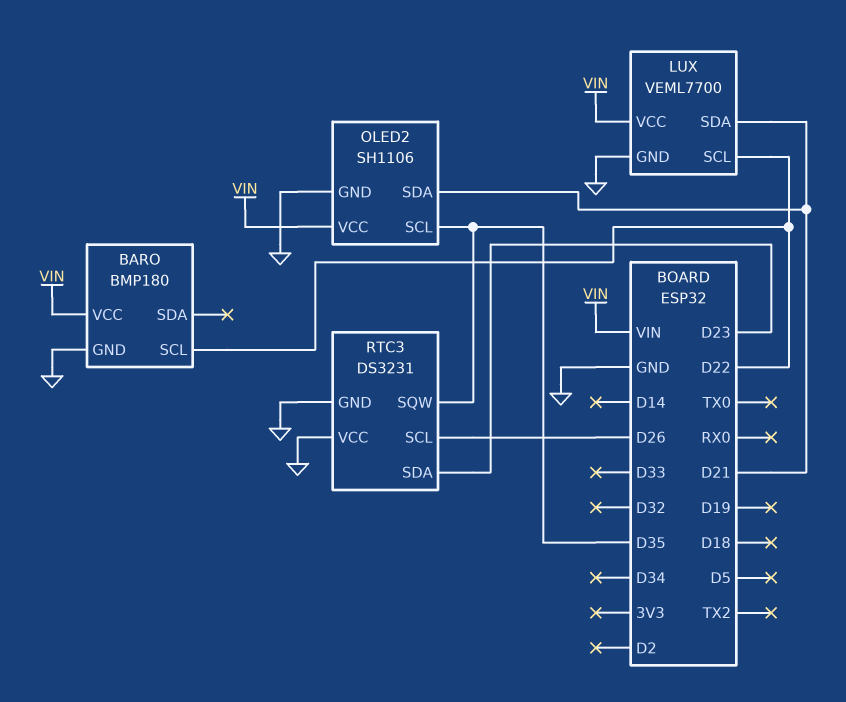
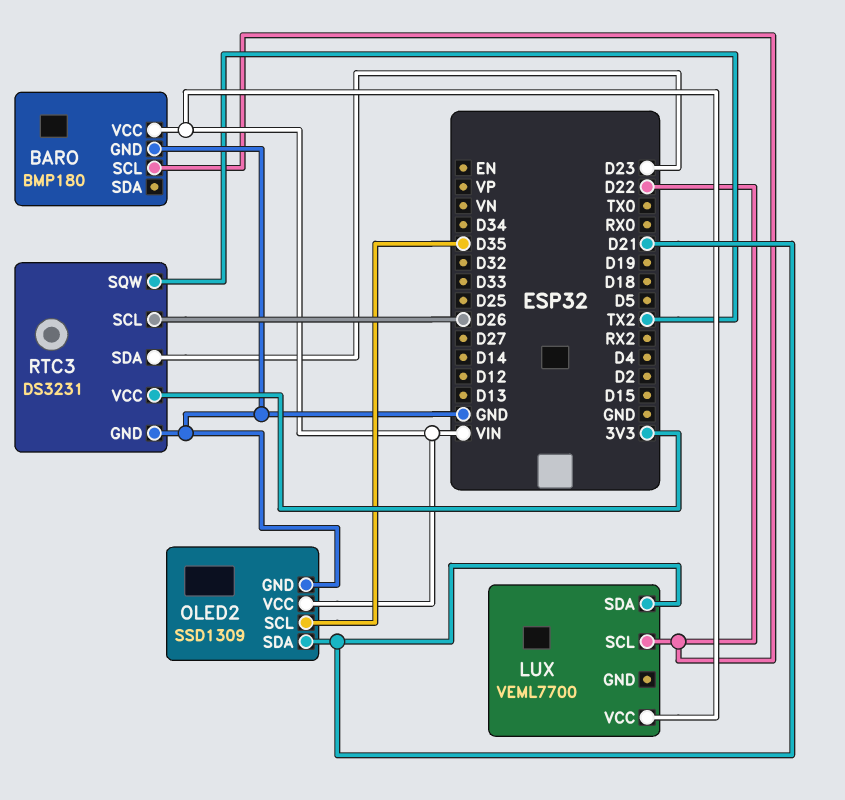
LUX pin GND: GND -> none
OLED2: SH1106 -> SSD1309
RTC3 pin SQW: D35 -> TX2
RTC3 pin VCC: GND -> 3V3

